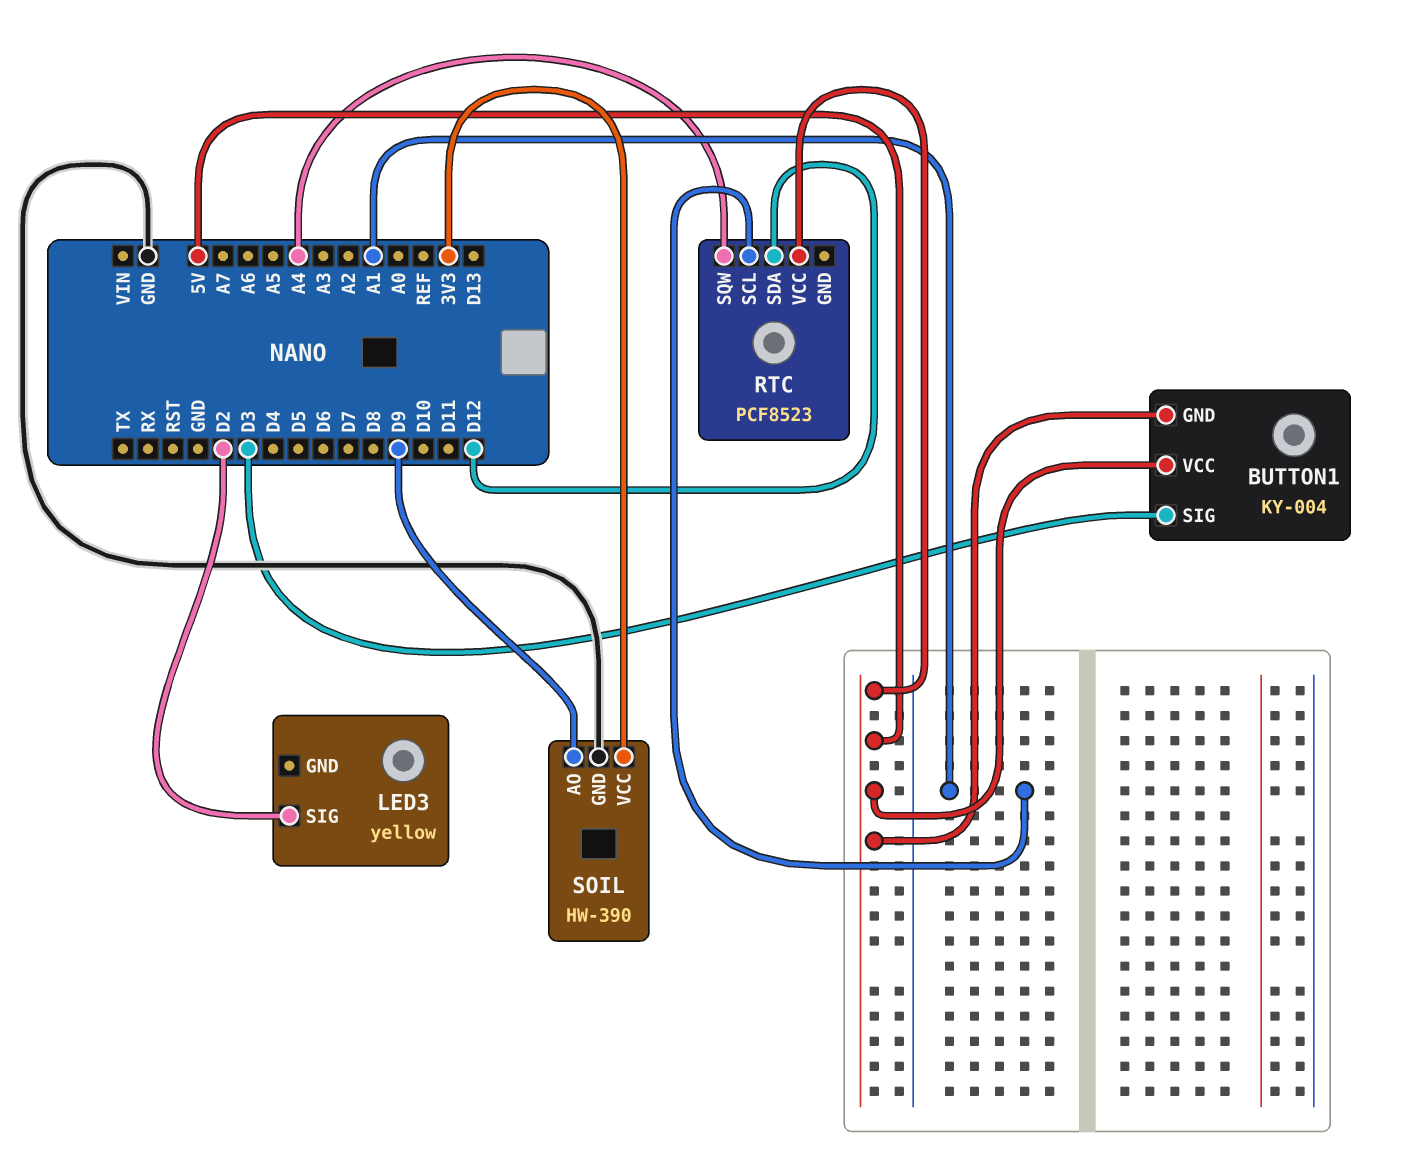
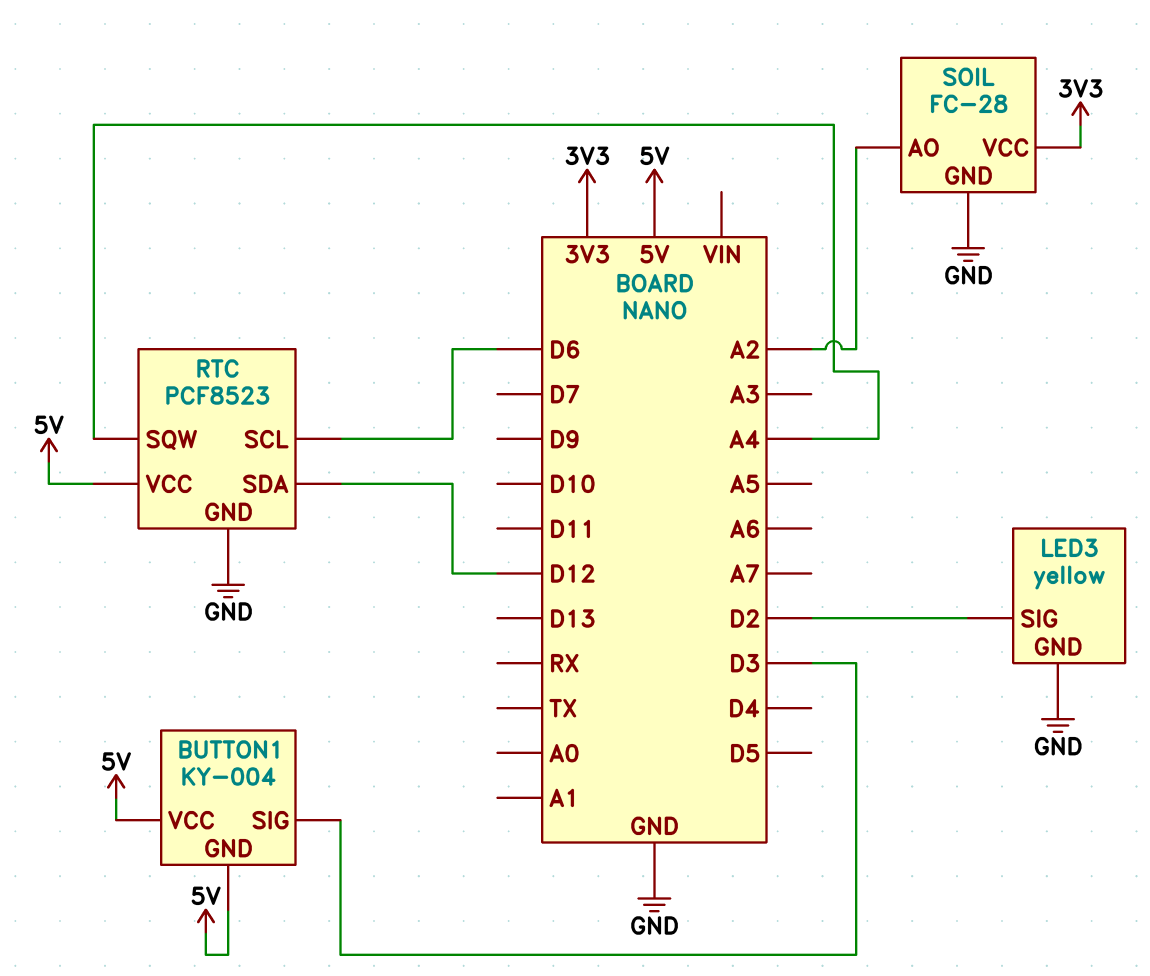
LED3 pin GND: none -> GND
RTC pin GND: none -> GND
RTC pin SCL: A1 -> D6
SOIL: HW-390 -> FC-28
SOIL pin AO: D9 -> A2

